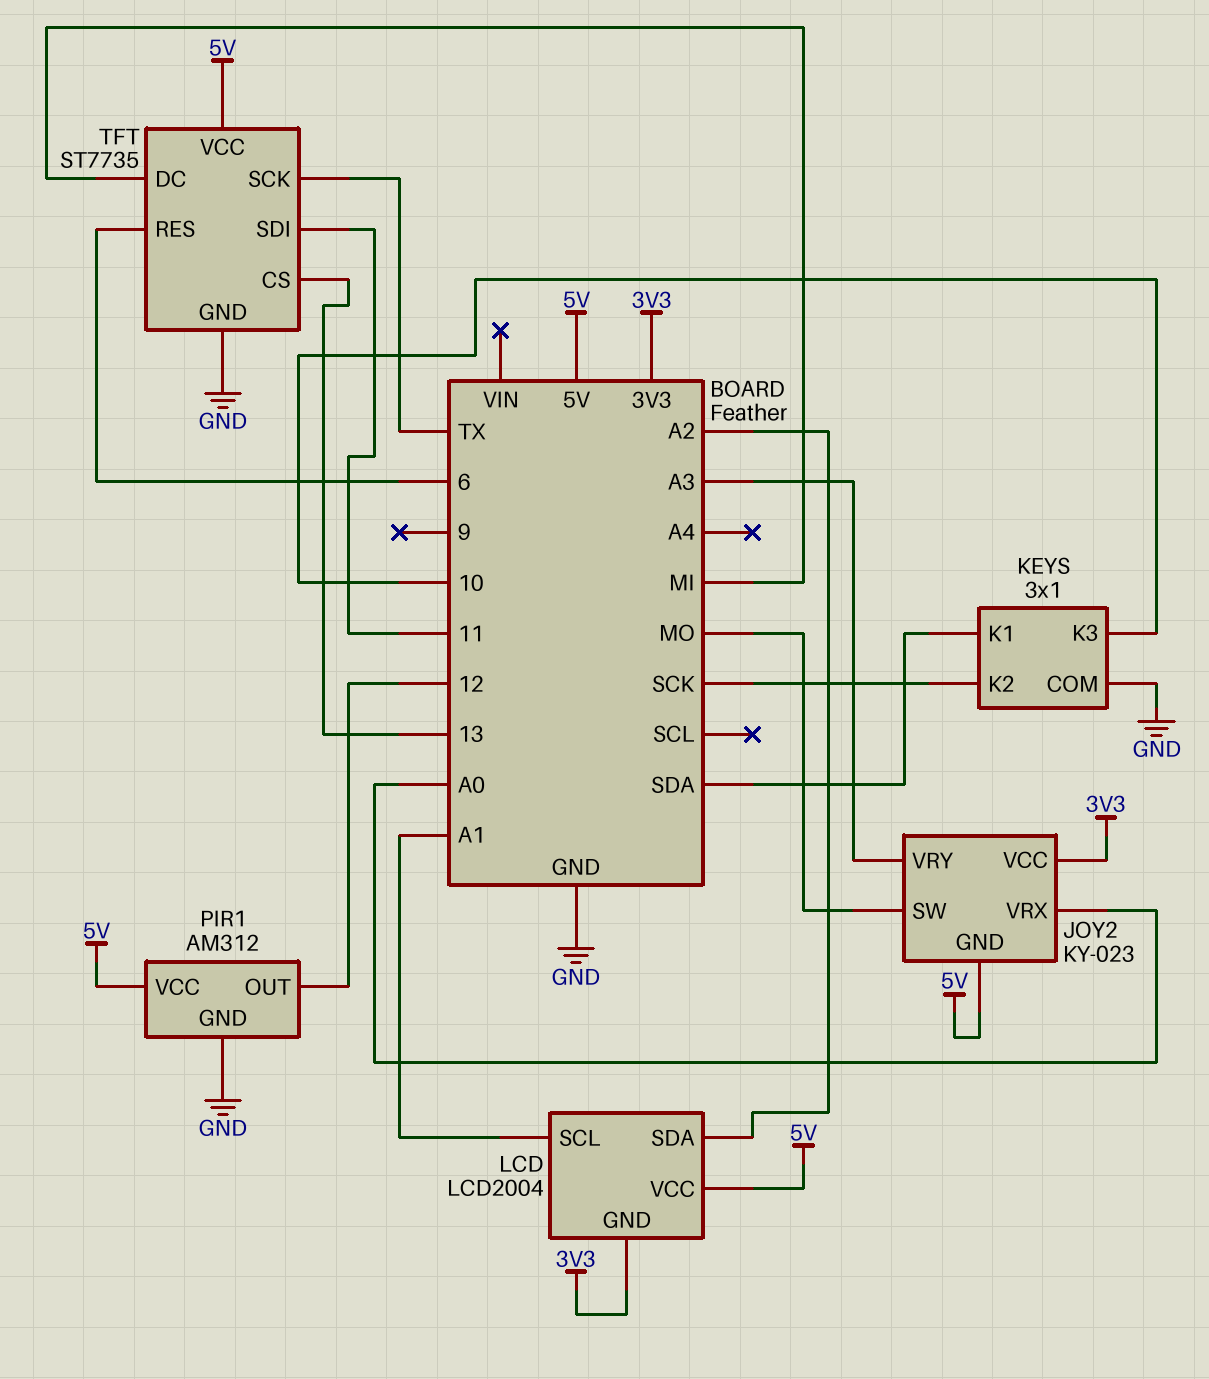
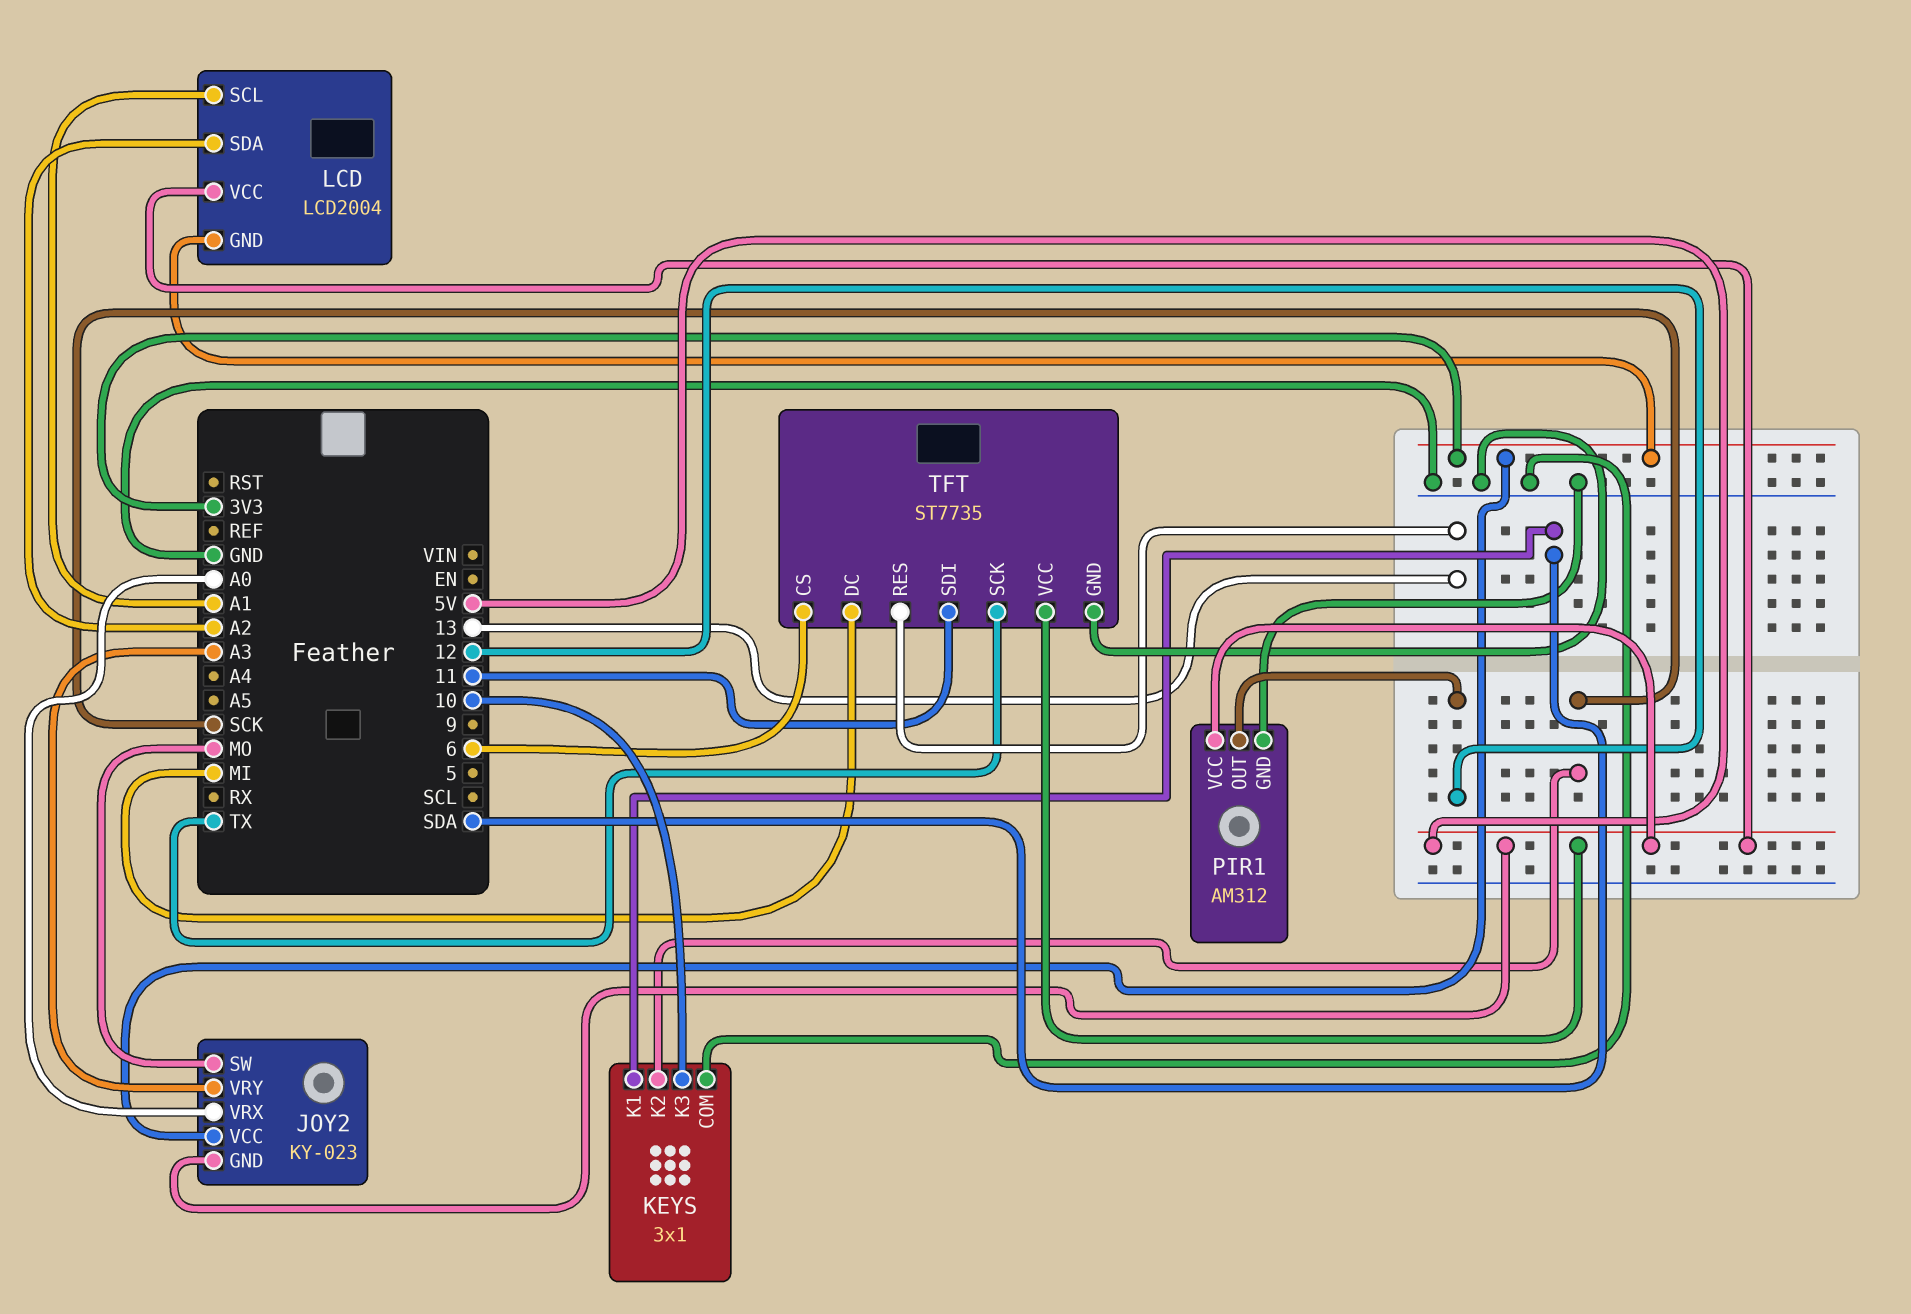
TFT pin CS: 13 -> 6
TFT pin RES: 6 -> 13

